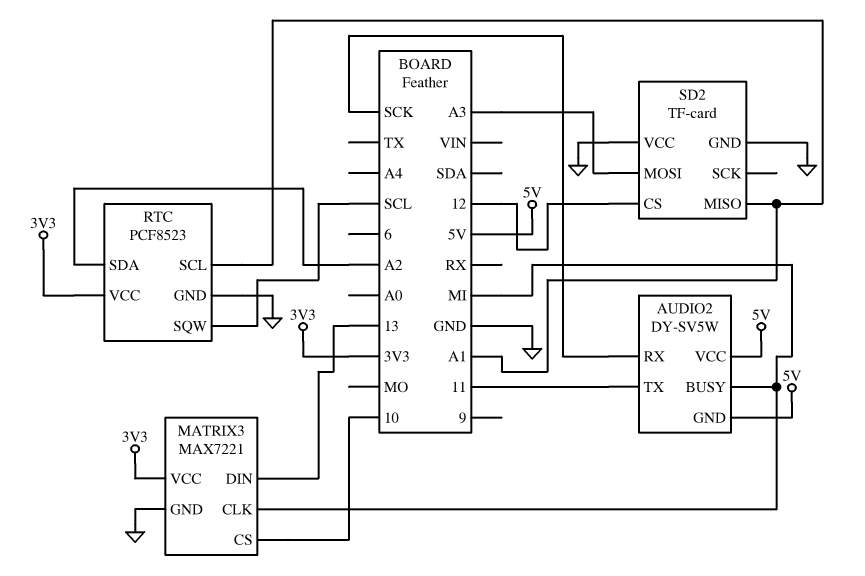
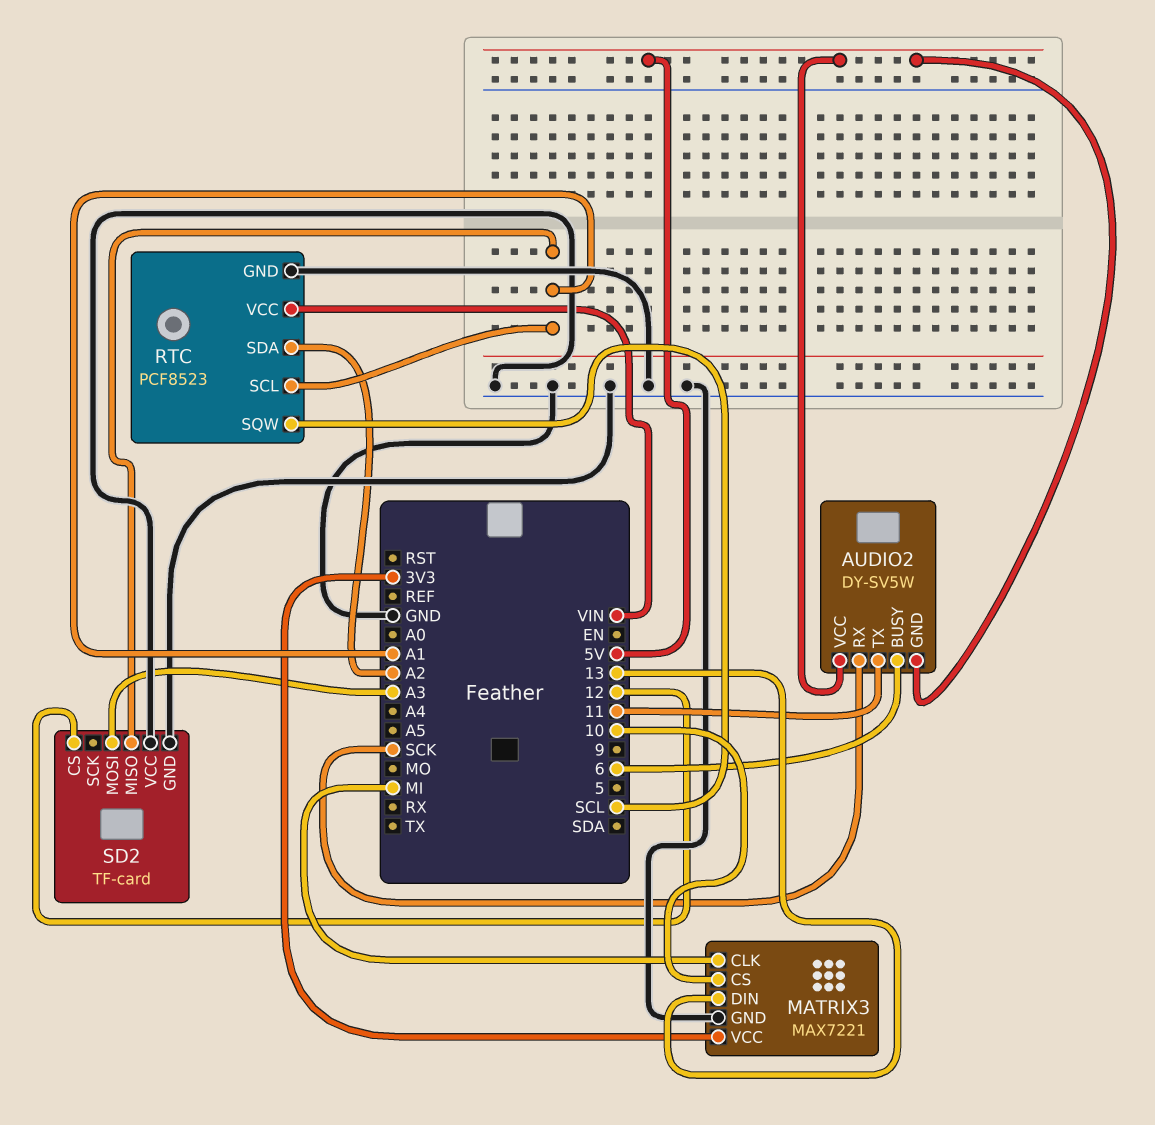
AUDIO2 pin BUSY: MI -> 6
RTC pin VCC: 3V3 -> VIN

